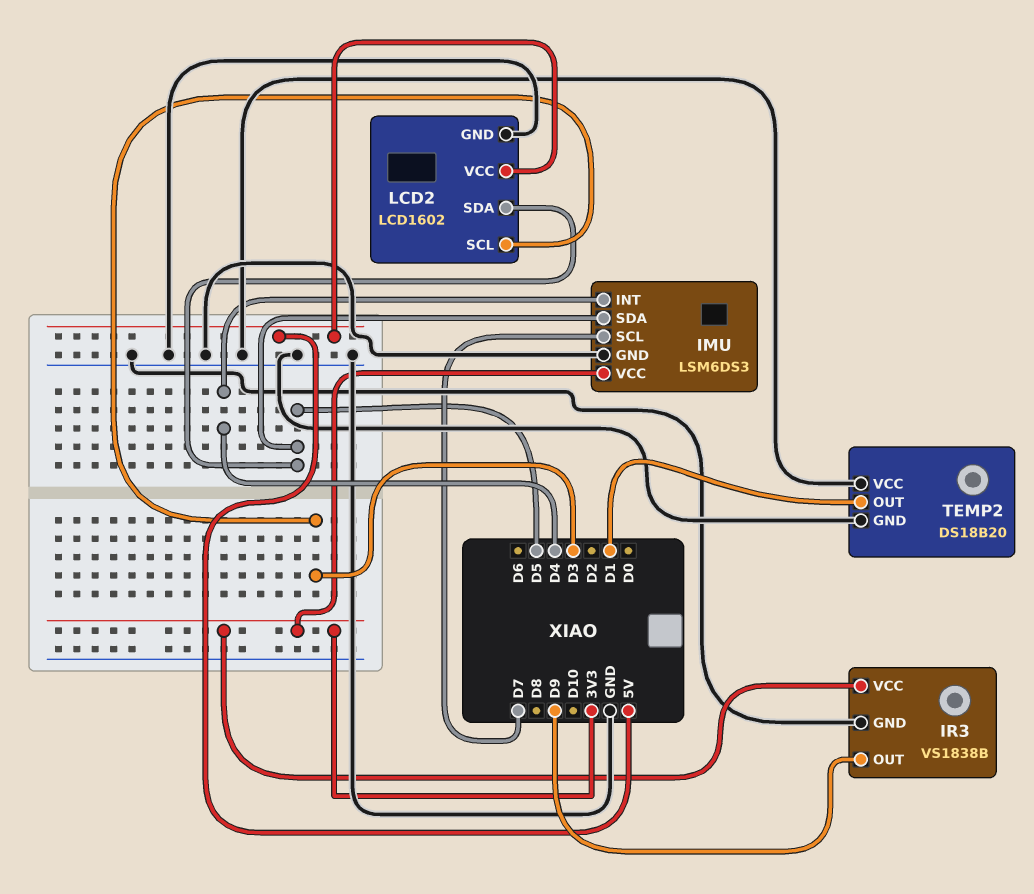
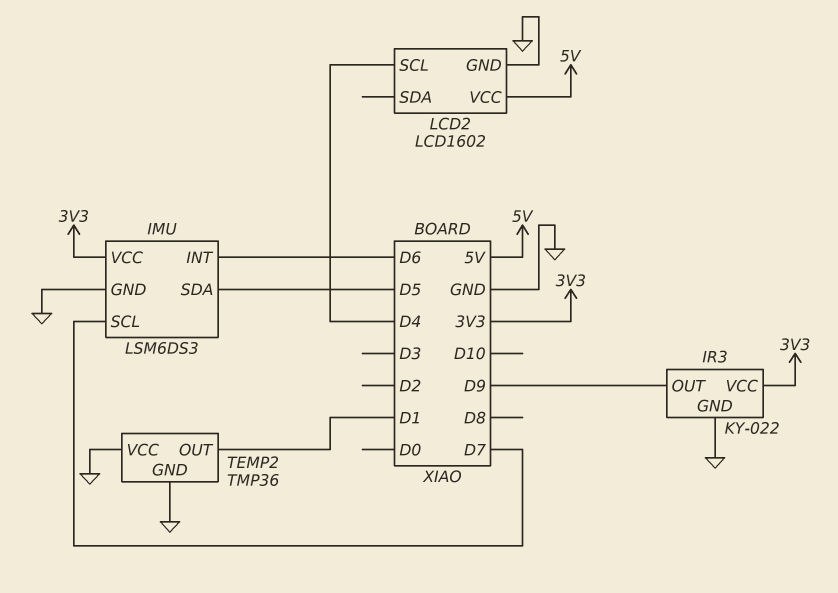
IMU pin INT: D4 -> D6
IR3: VS1838B -> KY-022
LCD2 pin SCL: D3 -> D4
LCD2 pin SDA: D5 -> none
TEMP2: DS18B20 -> TMP36

